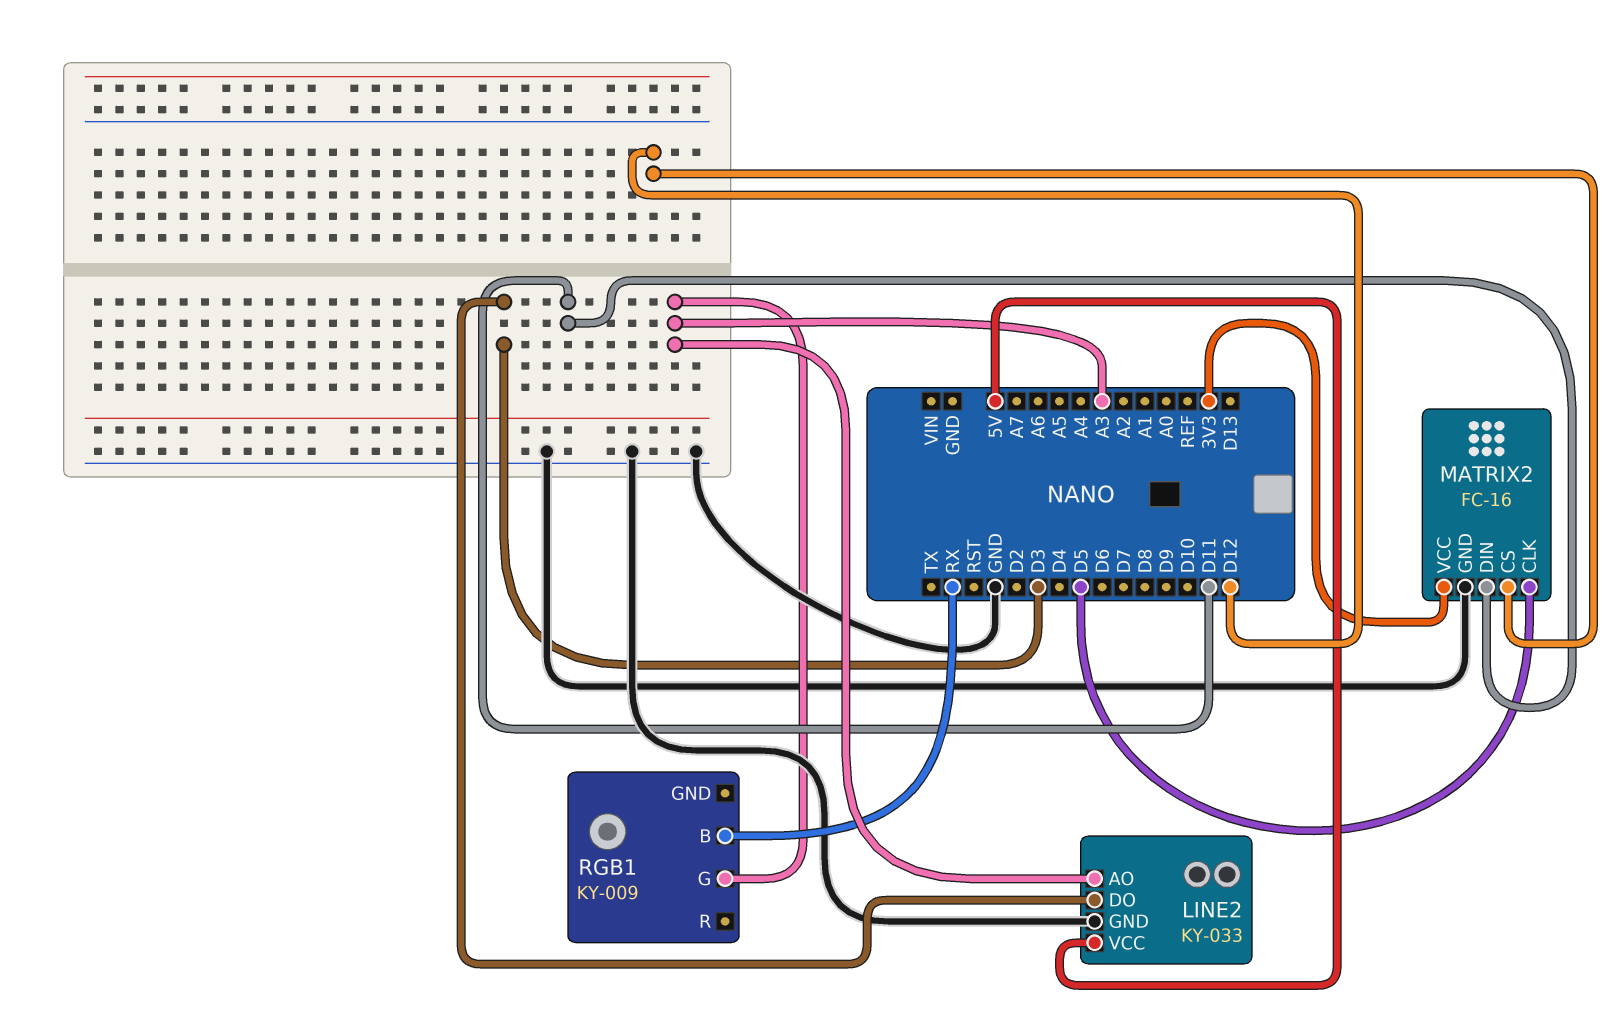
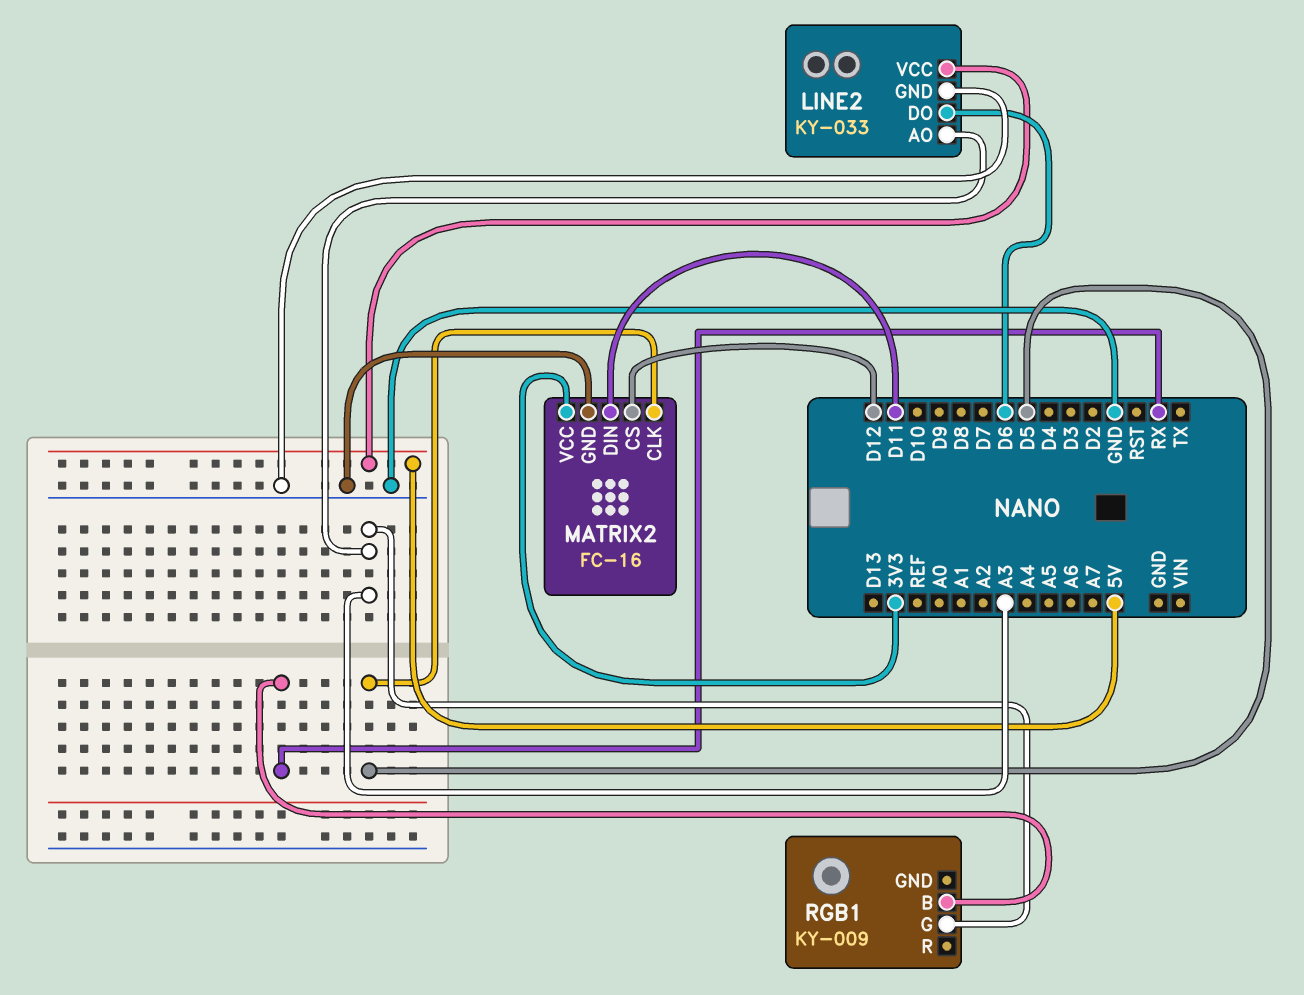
LINE2 pin DO: D3 -> D6

